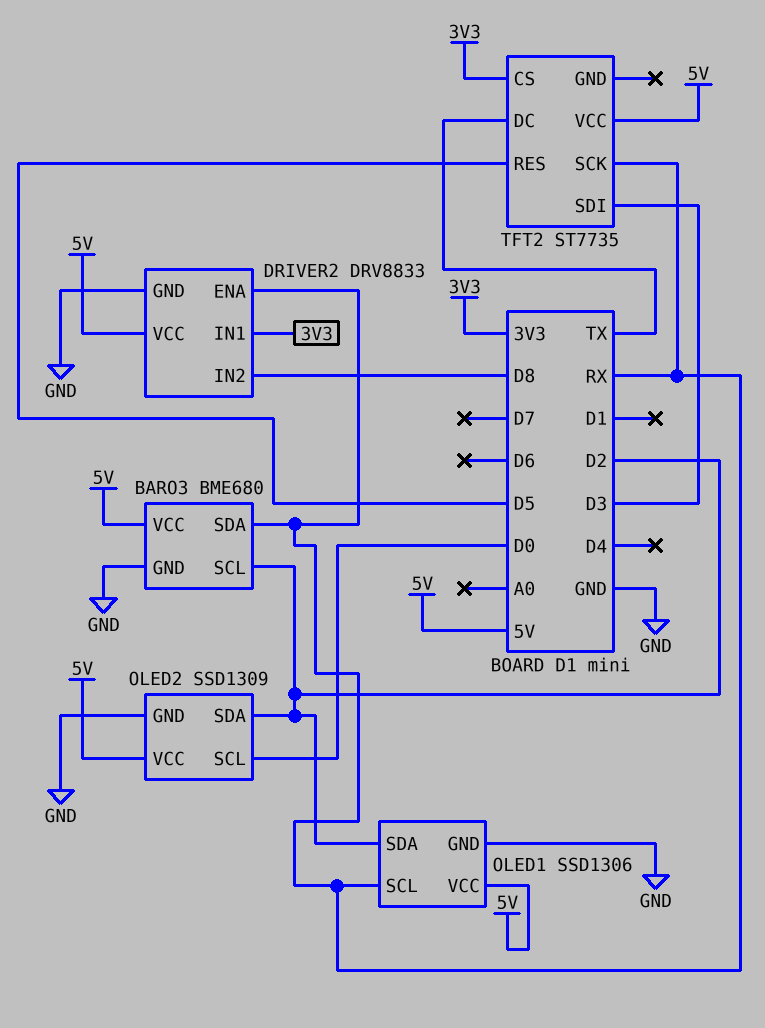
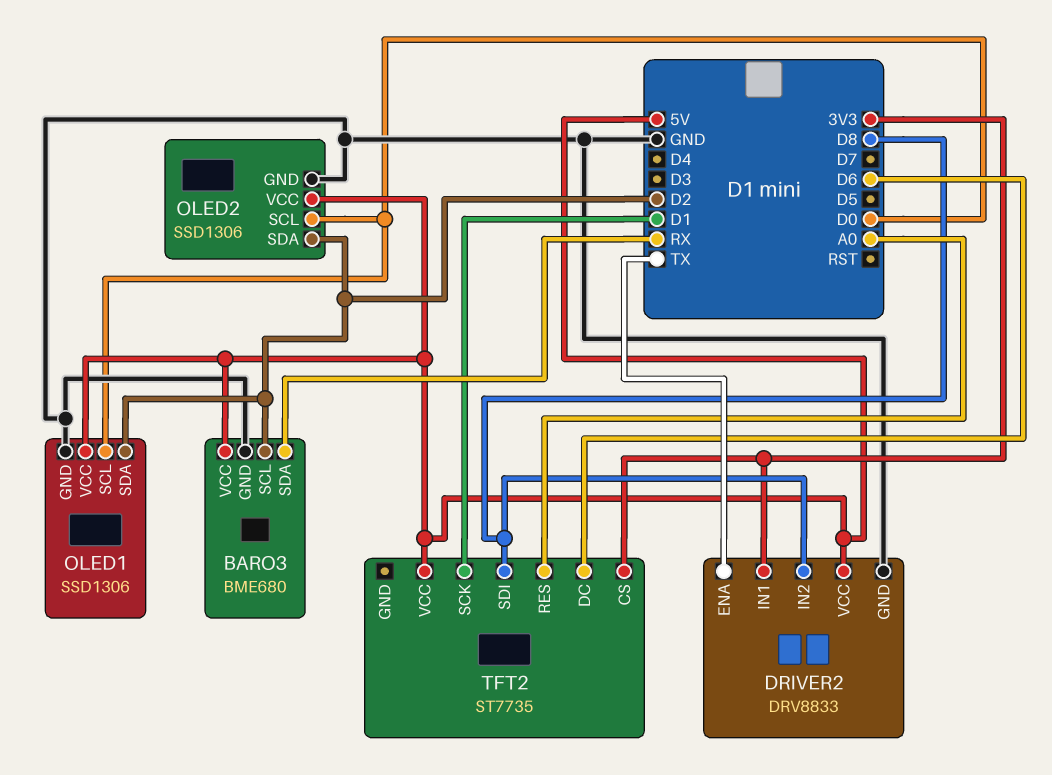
DRIVER2 pin ENA: RX -> TX
OLED1 pin SCL: RX -> D0
OLED2: SSD1309 -> SSD1306
TFT2 pin DC: TX -> D6
TFT2 pin RES: D5 -> A0
TFT2 pin SCK: RX -> D1
TFT2 pin SDI: D3 -> D8

